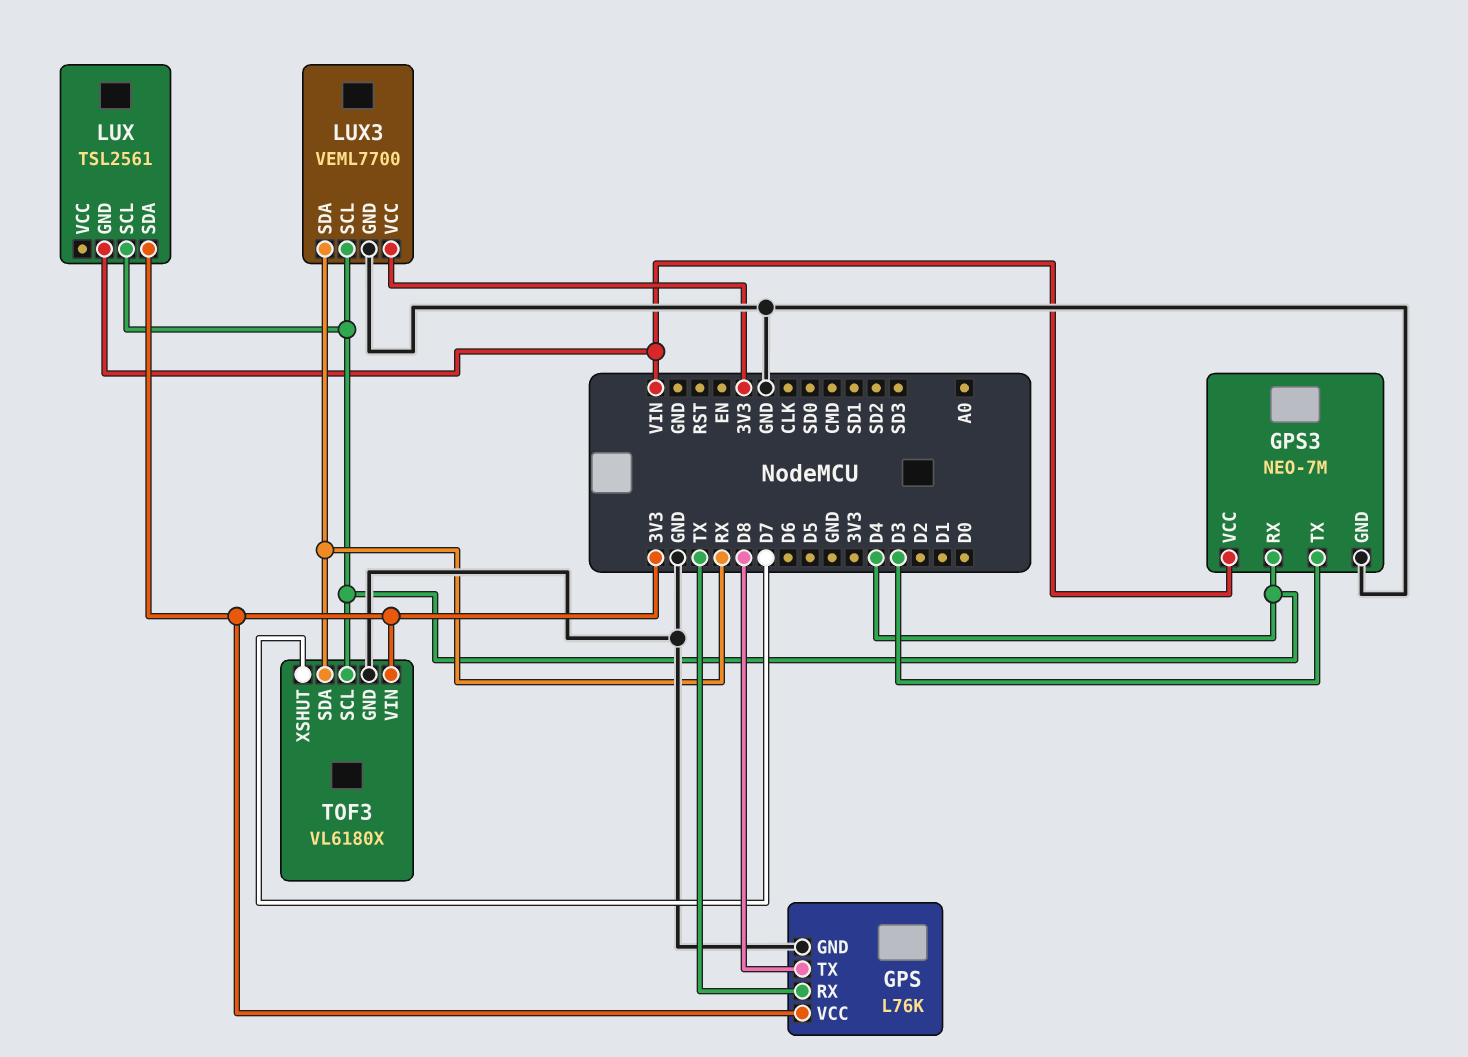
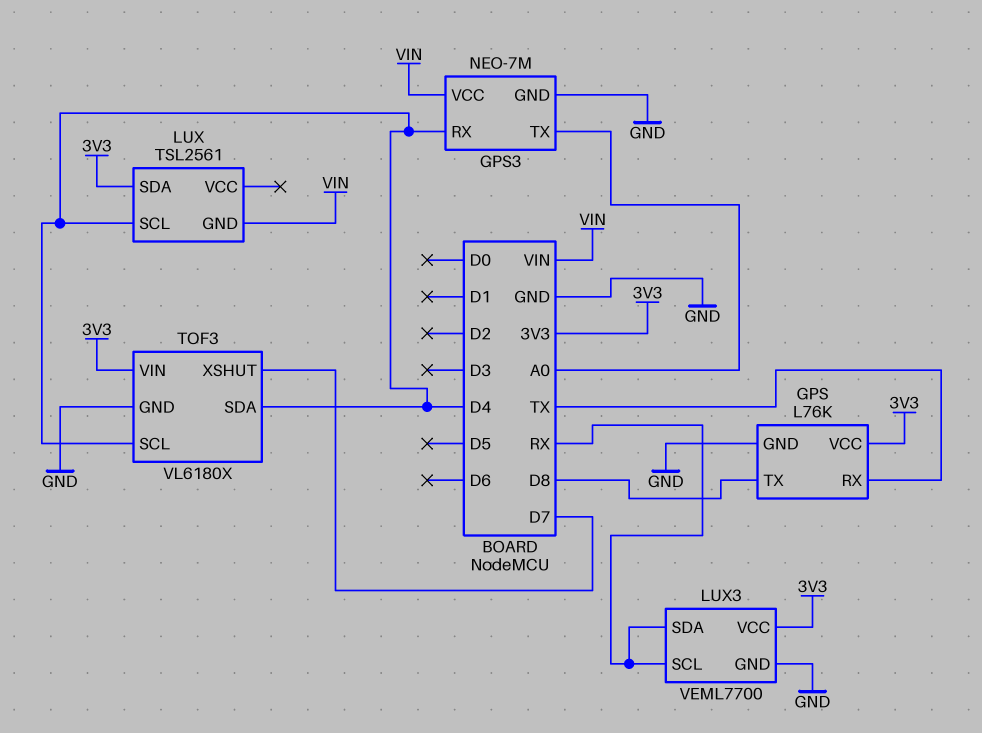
GPS3 pin TX: D3 -> A0
LUX3 pin SCL: D4 -> RX
TOF3 pin SDA: RX -> D4

